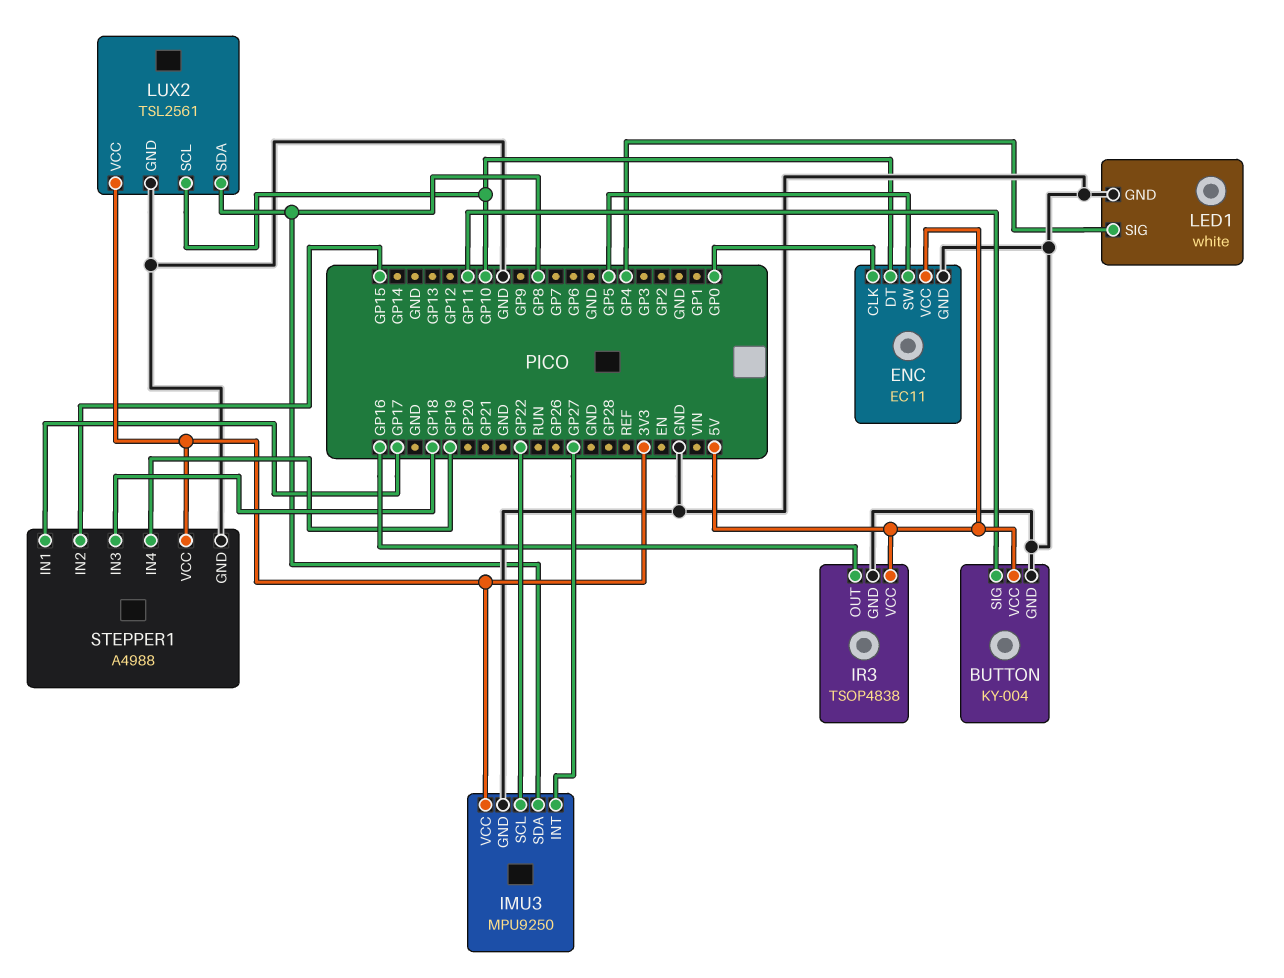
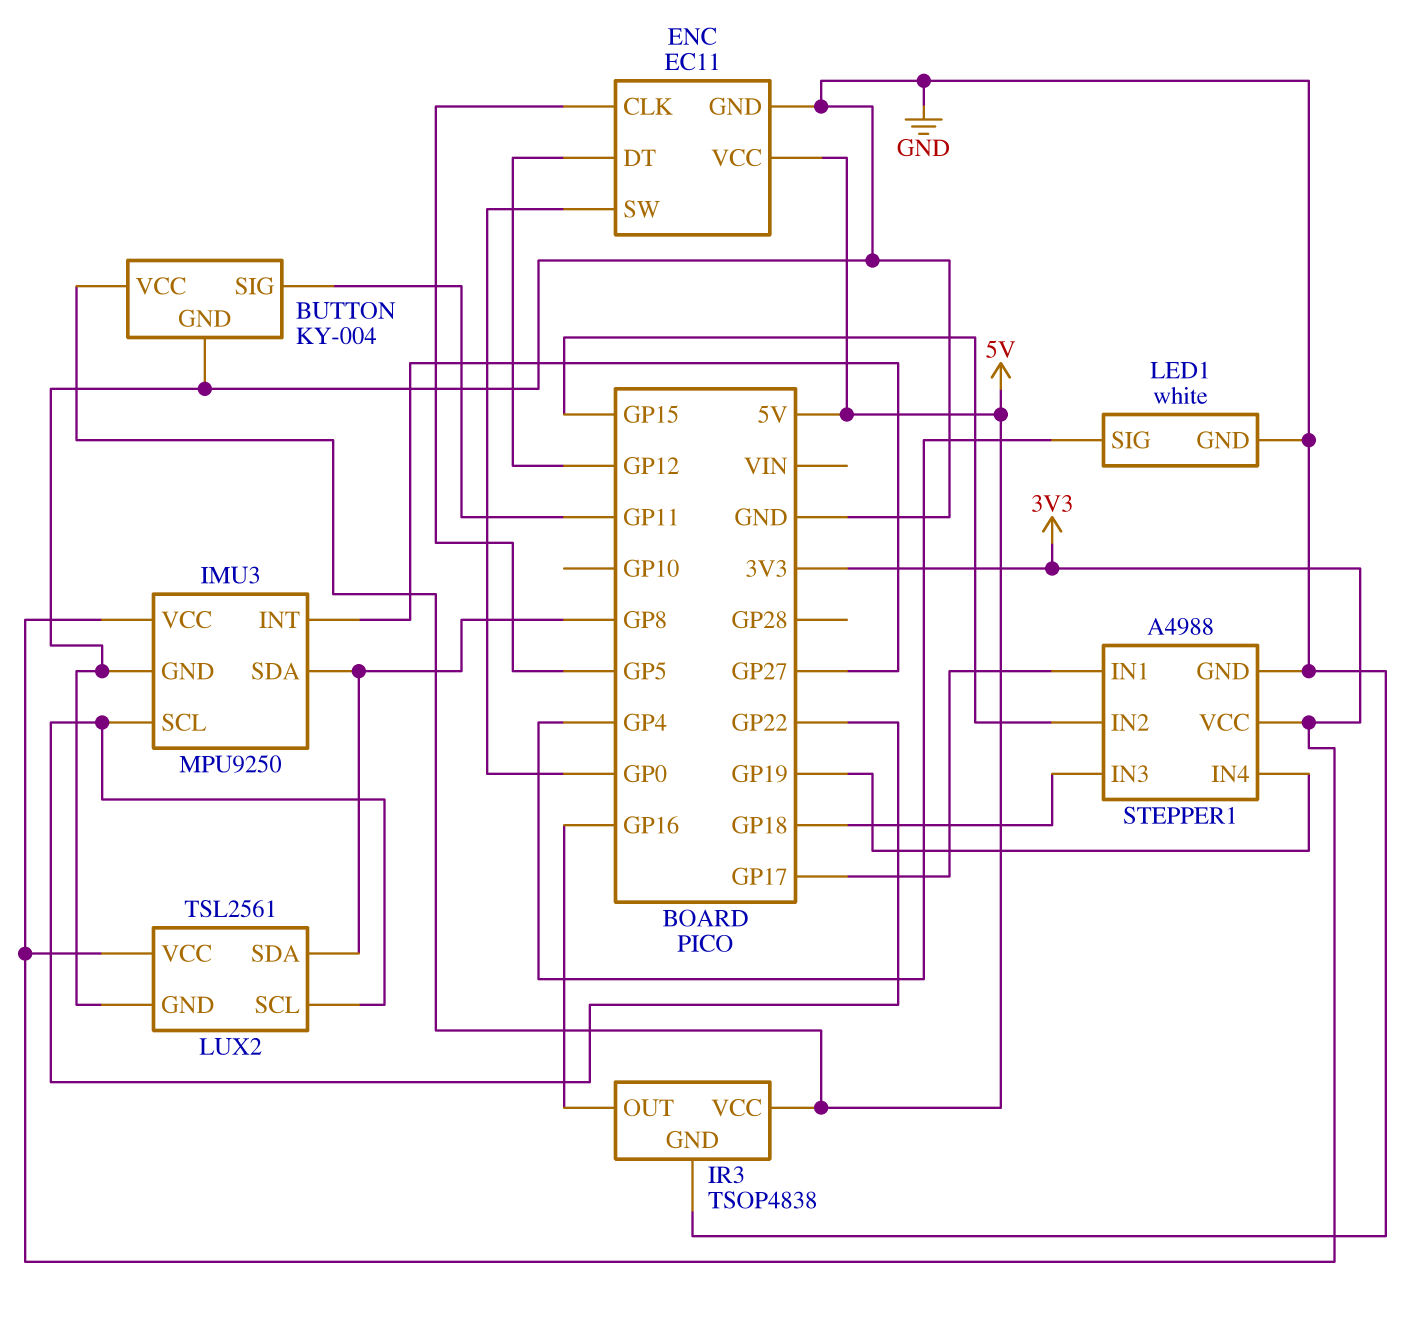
ENC pin CLK: GP0 -> GP5
ENC pin DT: GP10 -> GP12
ENC pin SW: GP5 -> GP0
LUX2 pin SCL: GP10 -> GP22

